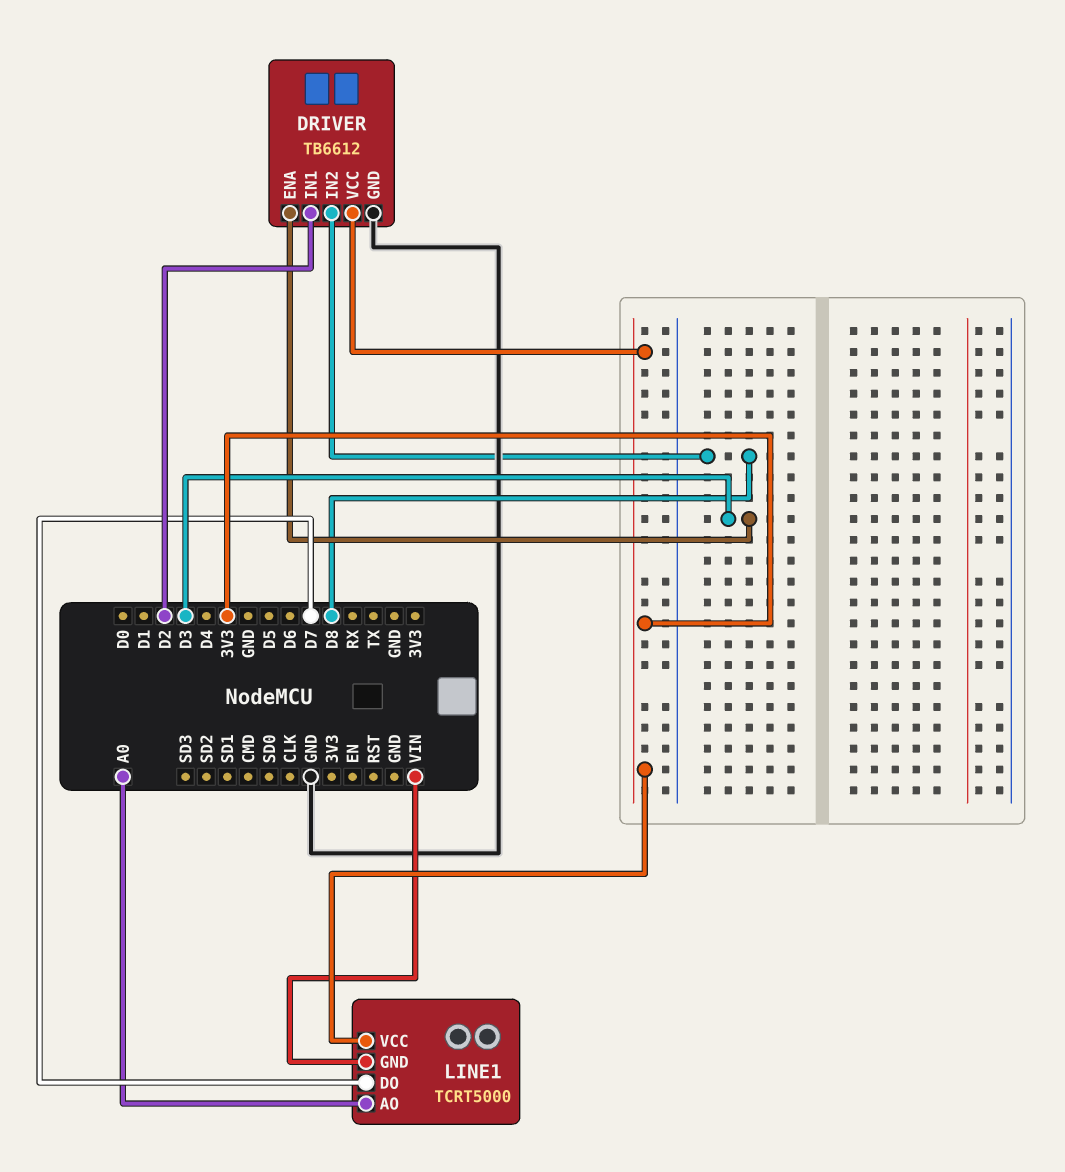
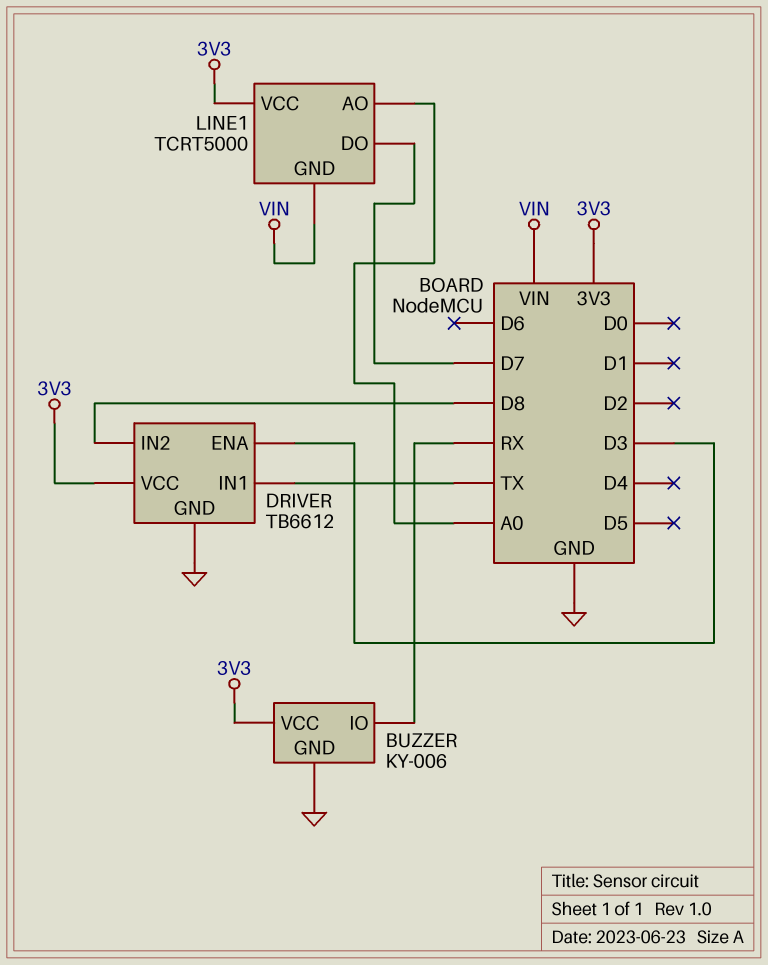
BUZZER: none -> KY-006
BUZZER pin GND: none -> GND
BUZZER pin IO: none -> RX
BUZZER pin VCC: none -> 3V3
DRIVER pin IN1: D2 -> TX

